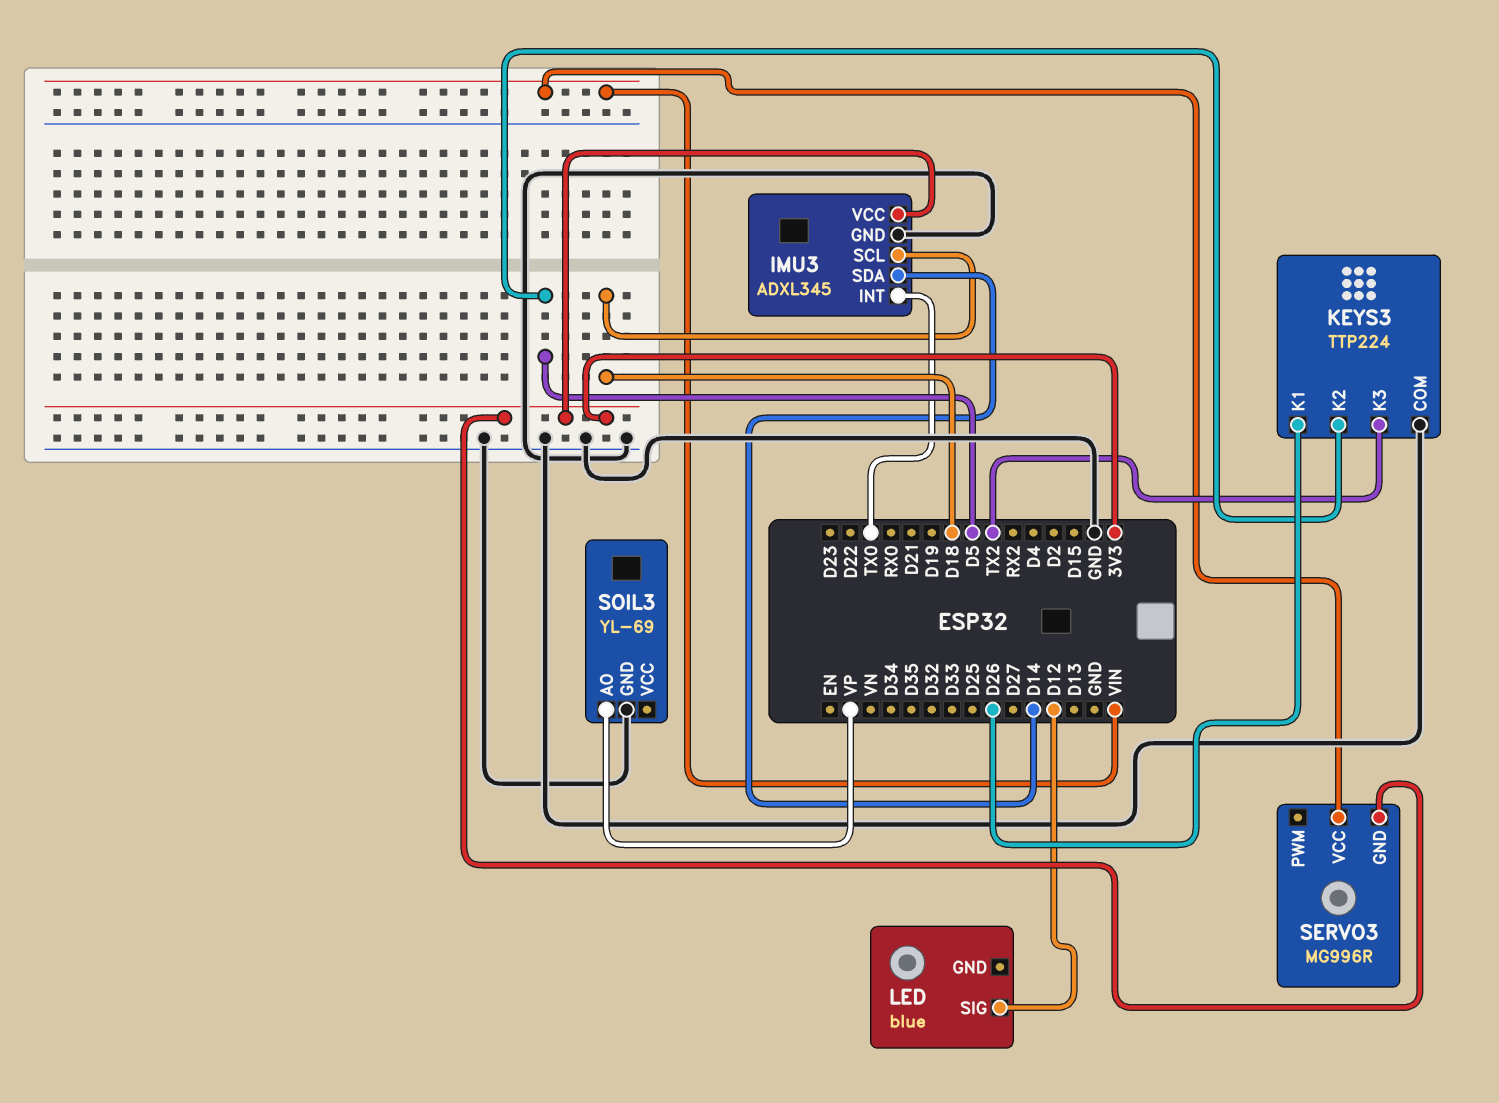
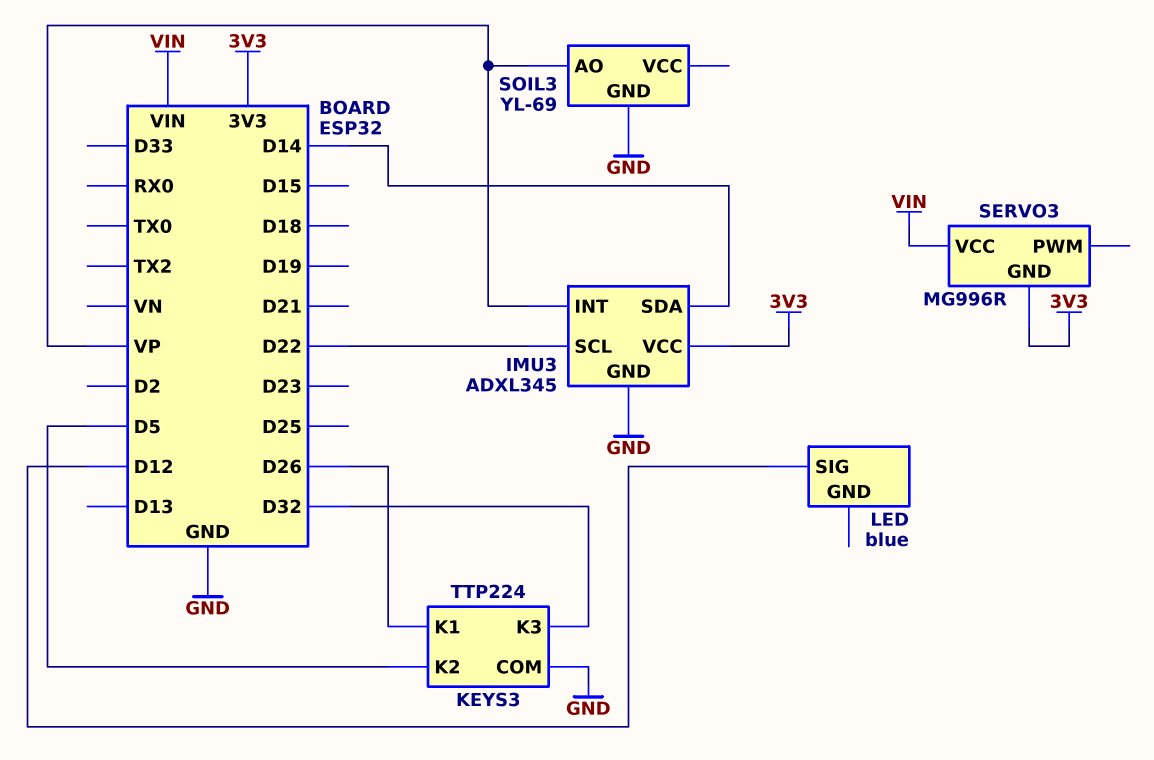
IMU3 pin INT: TX0 -> VP
IMU3 pin SCL: D18 -> D22
KEYS3 pin K3: TX2 -> D32

